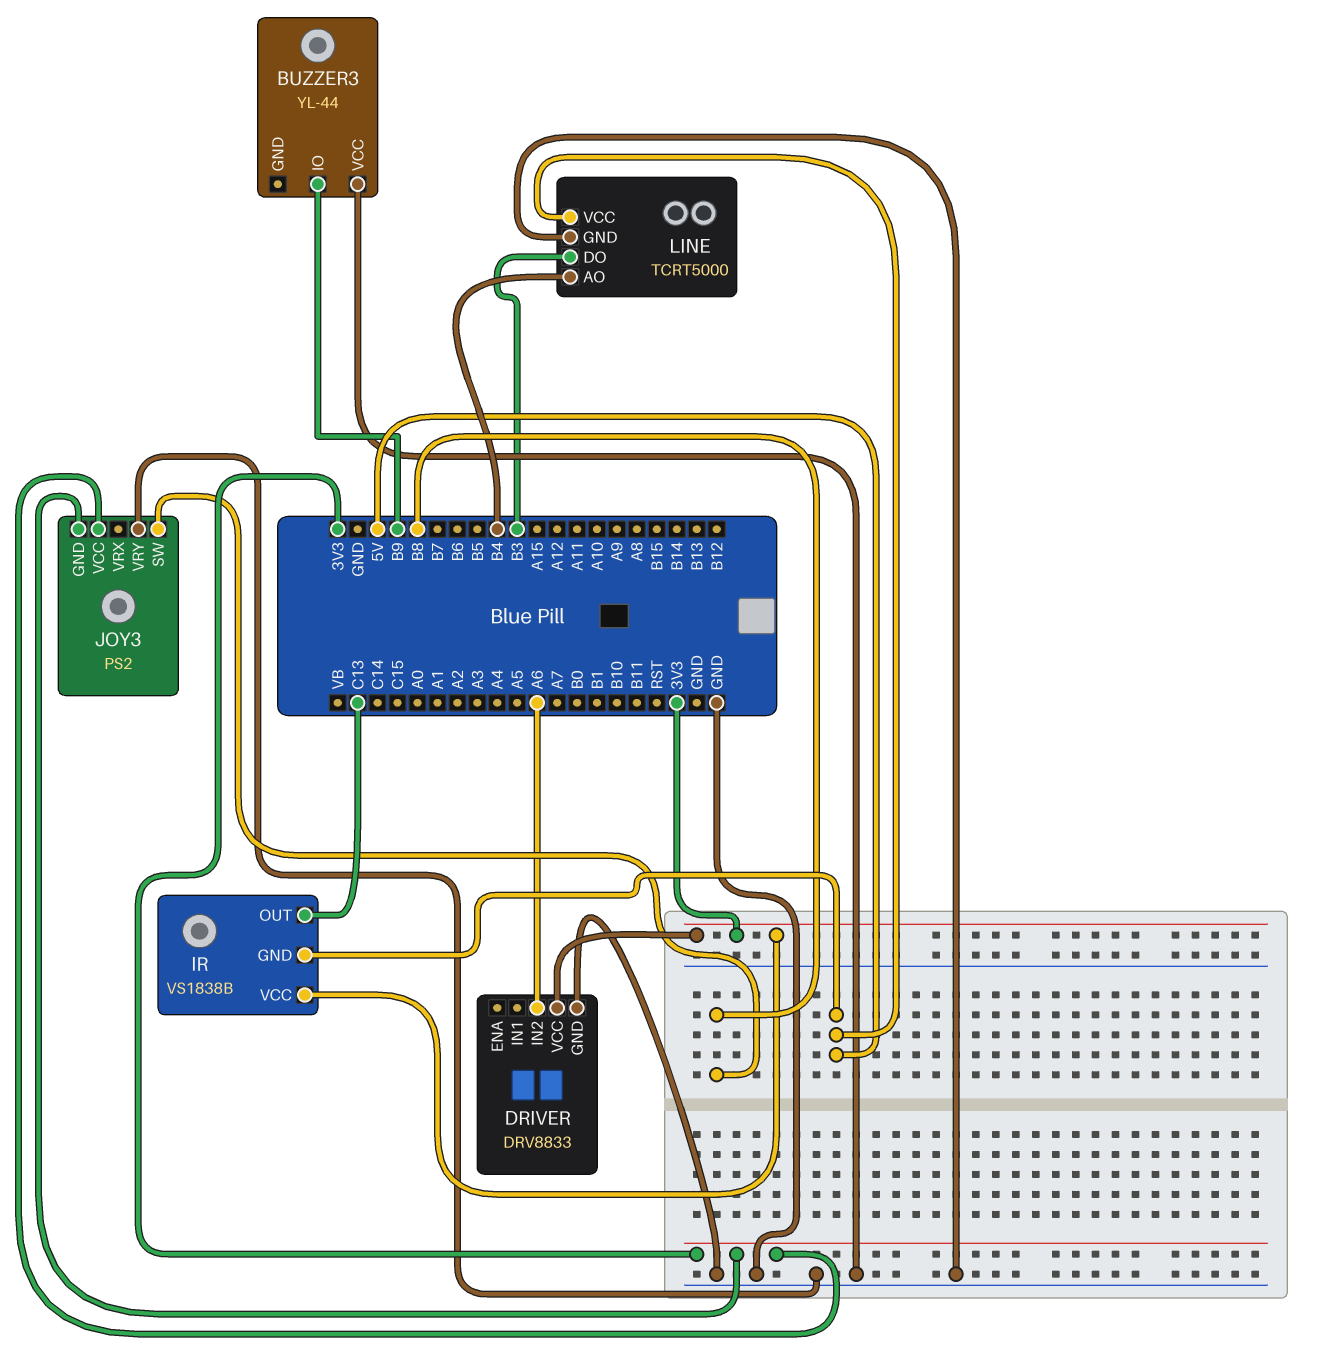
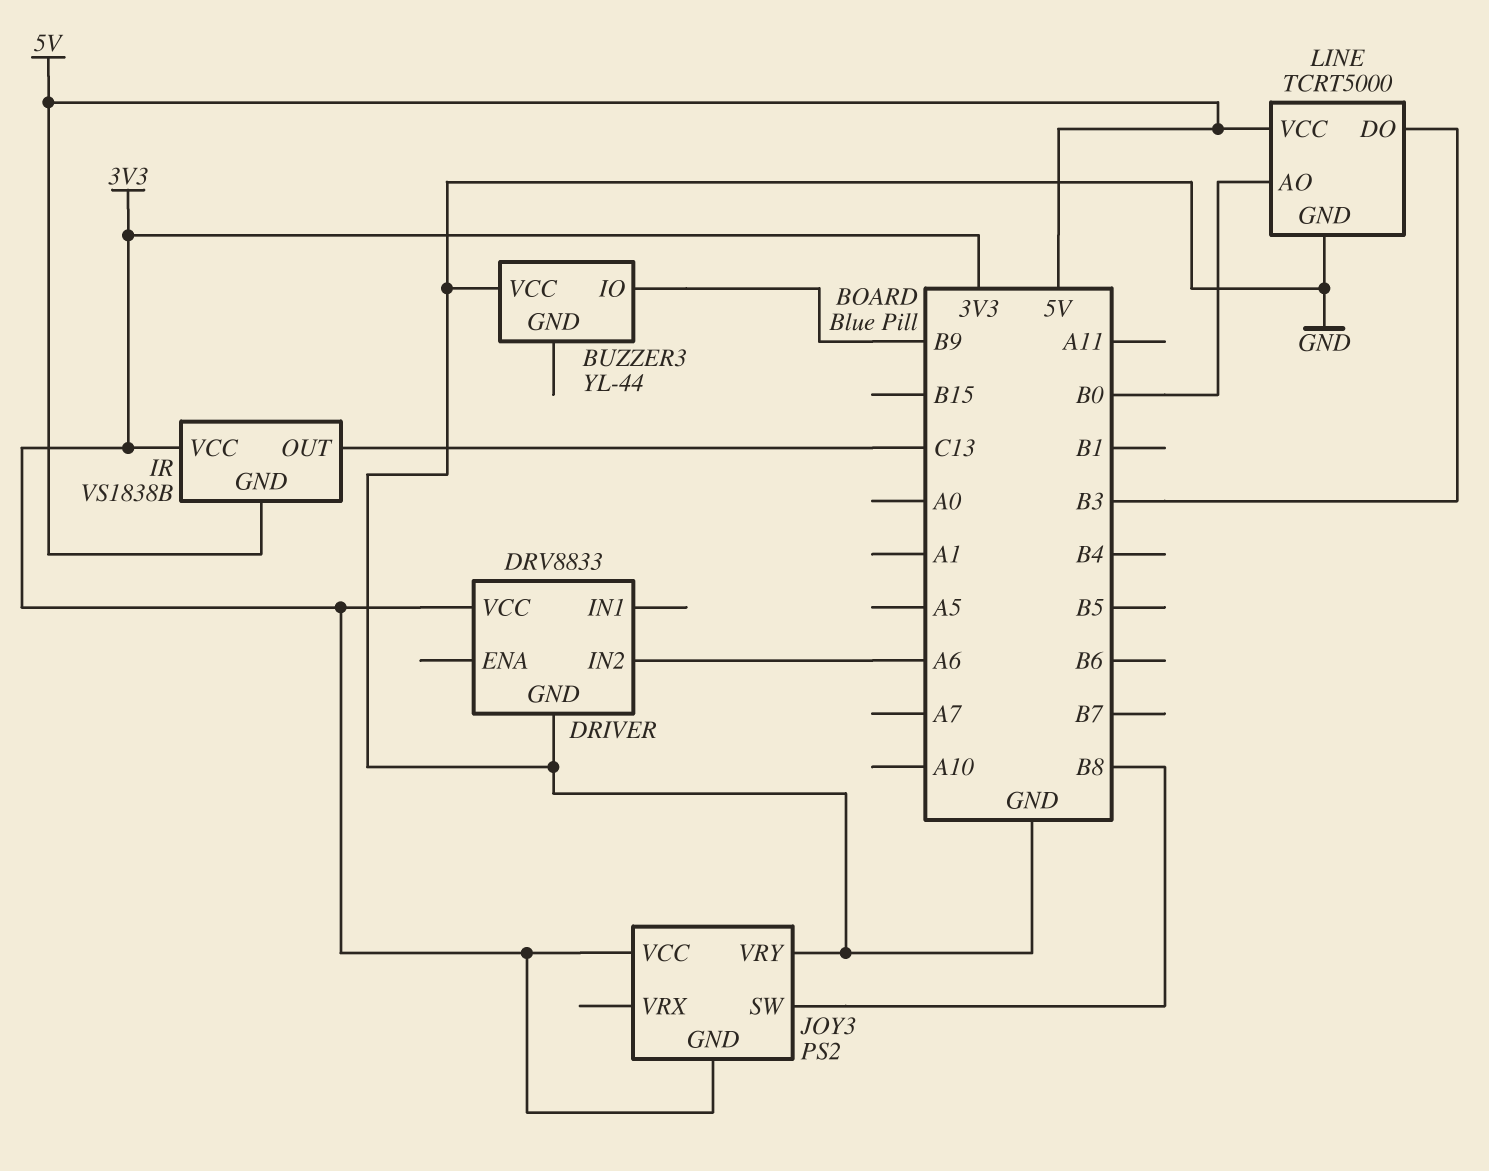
LINE pin AO: B4 -> B0

